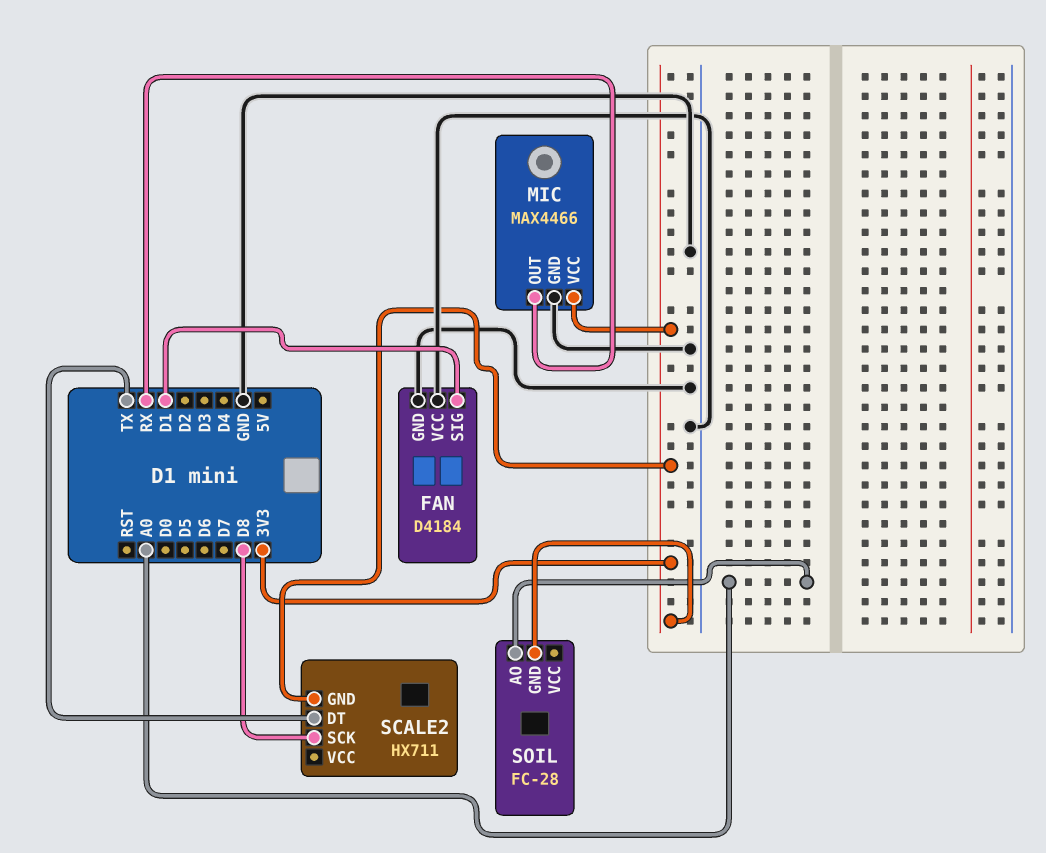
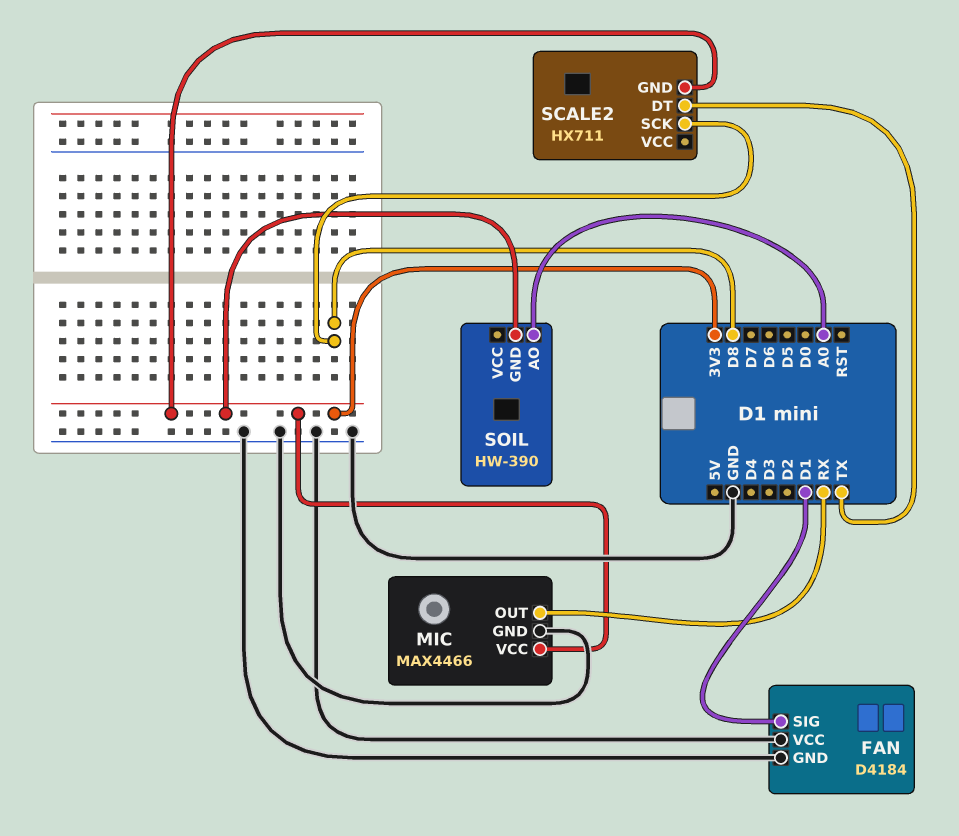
SOIL: FC-28 -> HW-390

